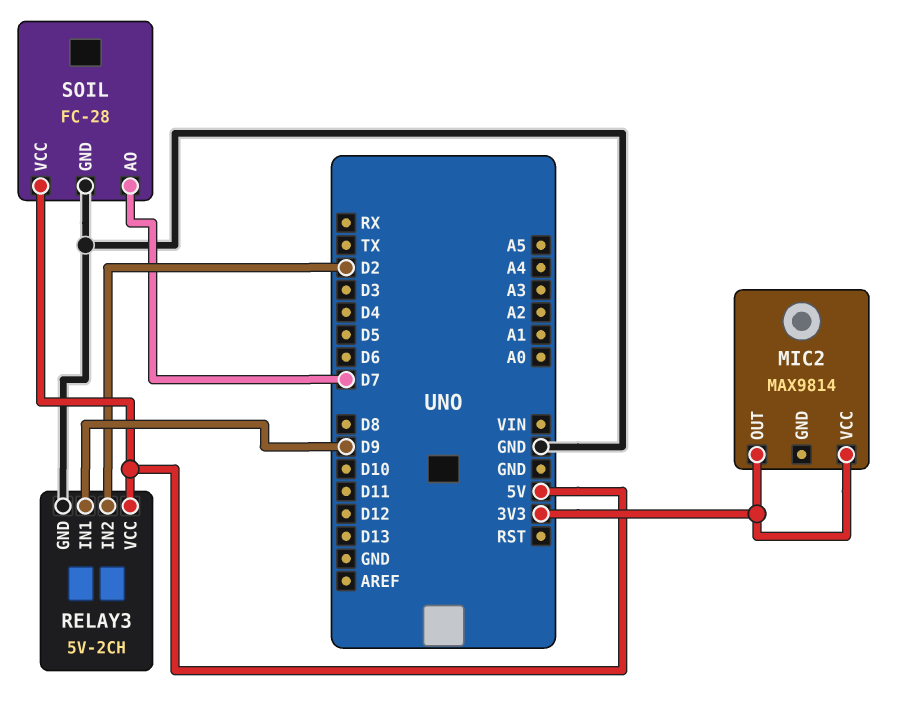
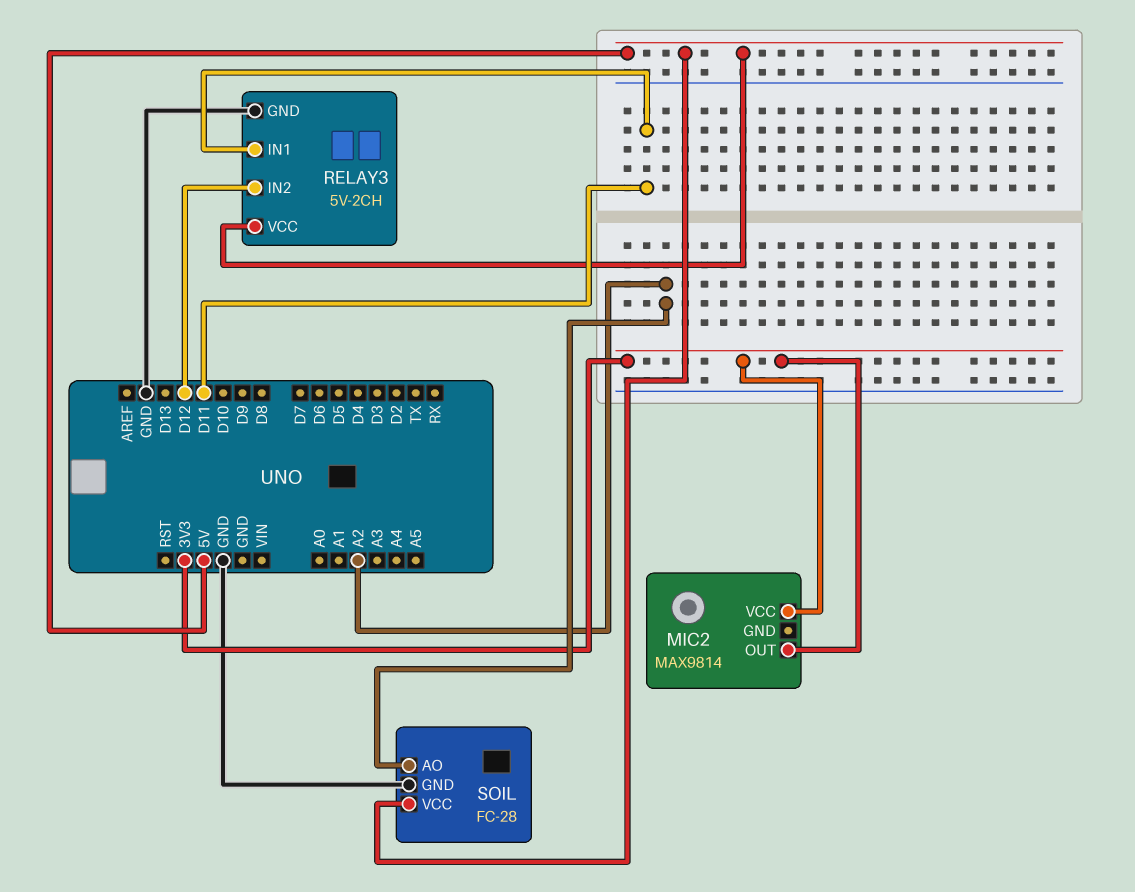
RELAY3 pin IN1: D9 -> D11
RELAY3 pin IN2: D2 -> D12
SOIL pin AO: D7 -> A2

